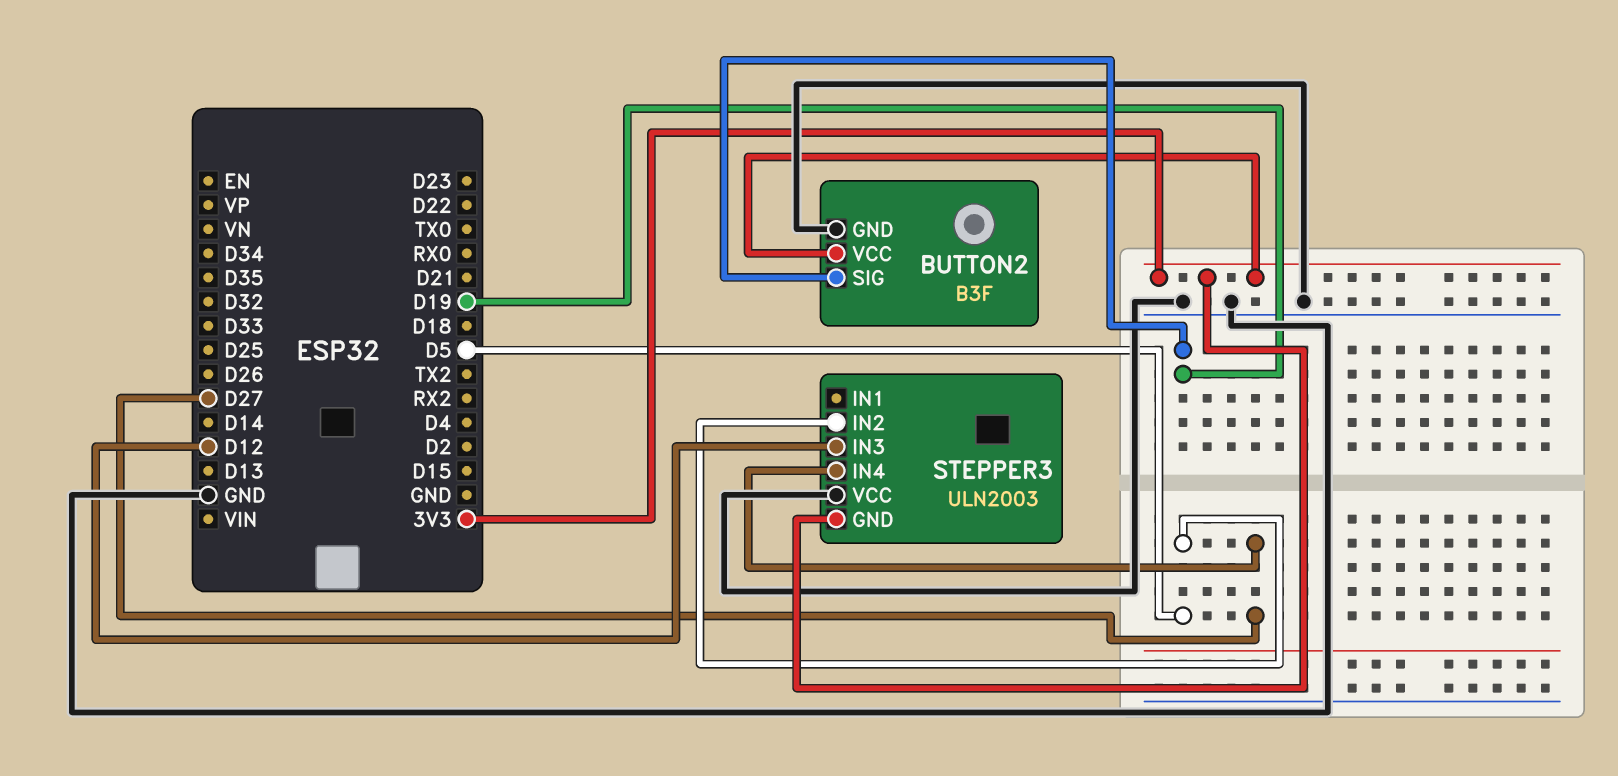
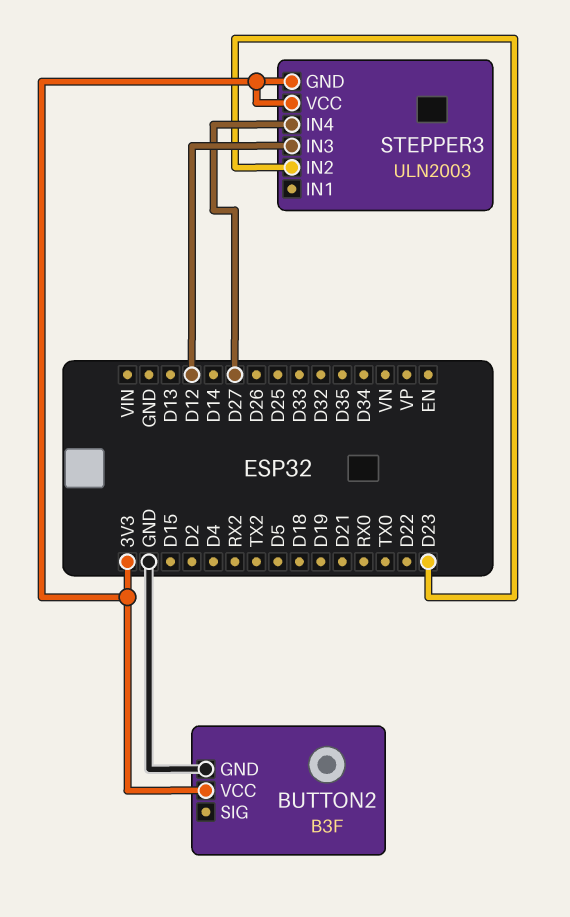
BUTTON2 pin SIG: D19 -> none
STEPPER3 pin IN2: D5 -> D23
STEPPER3 pin VCC: GND -> 3V3

